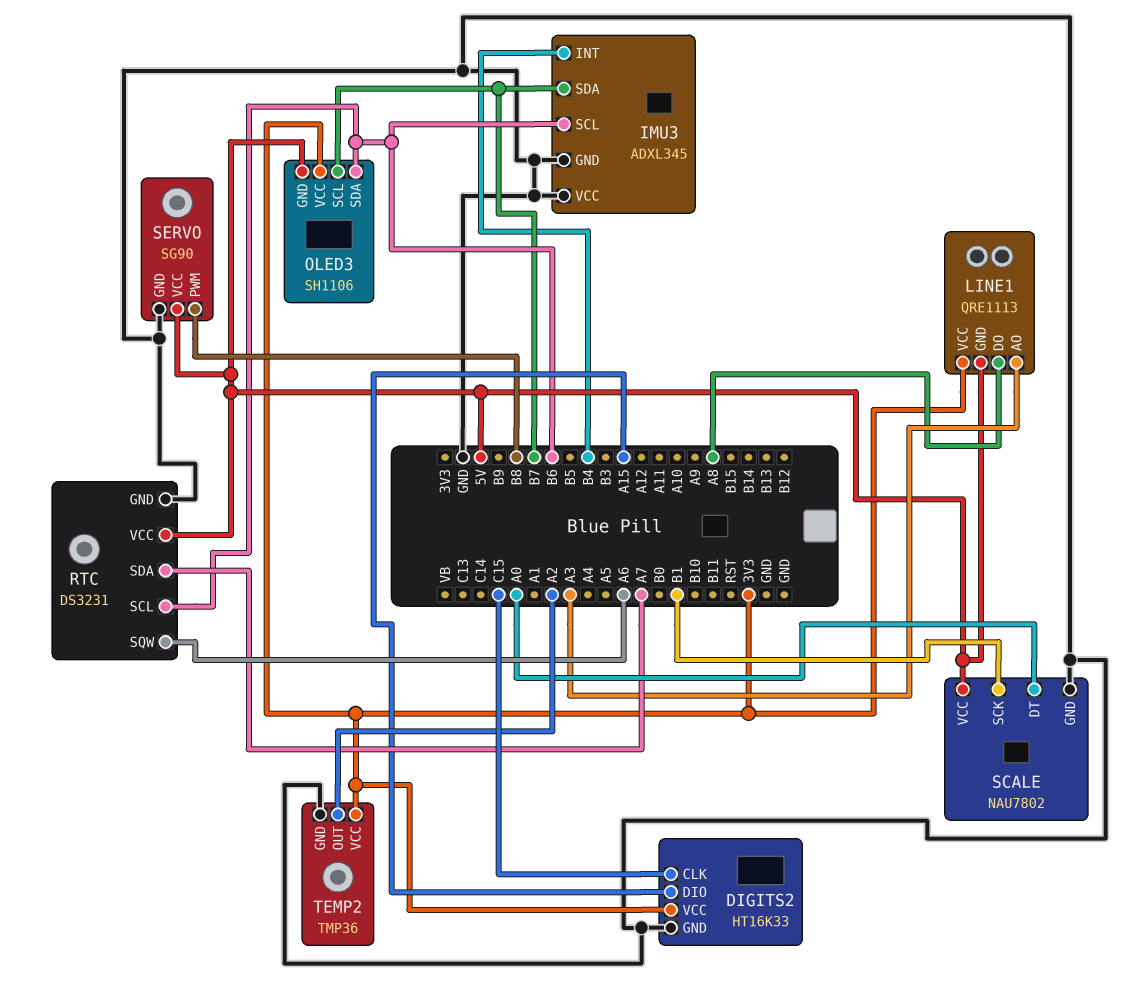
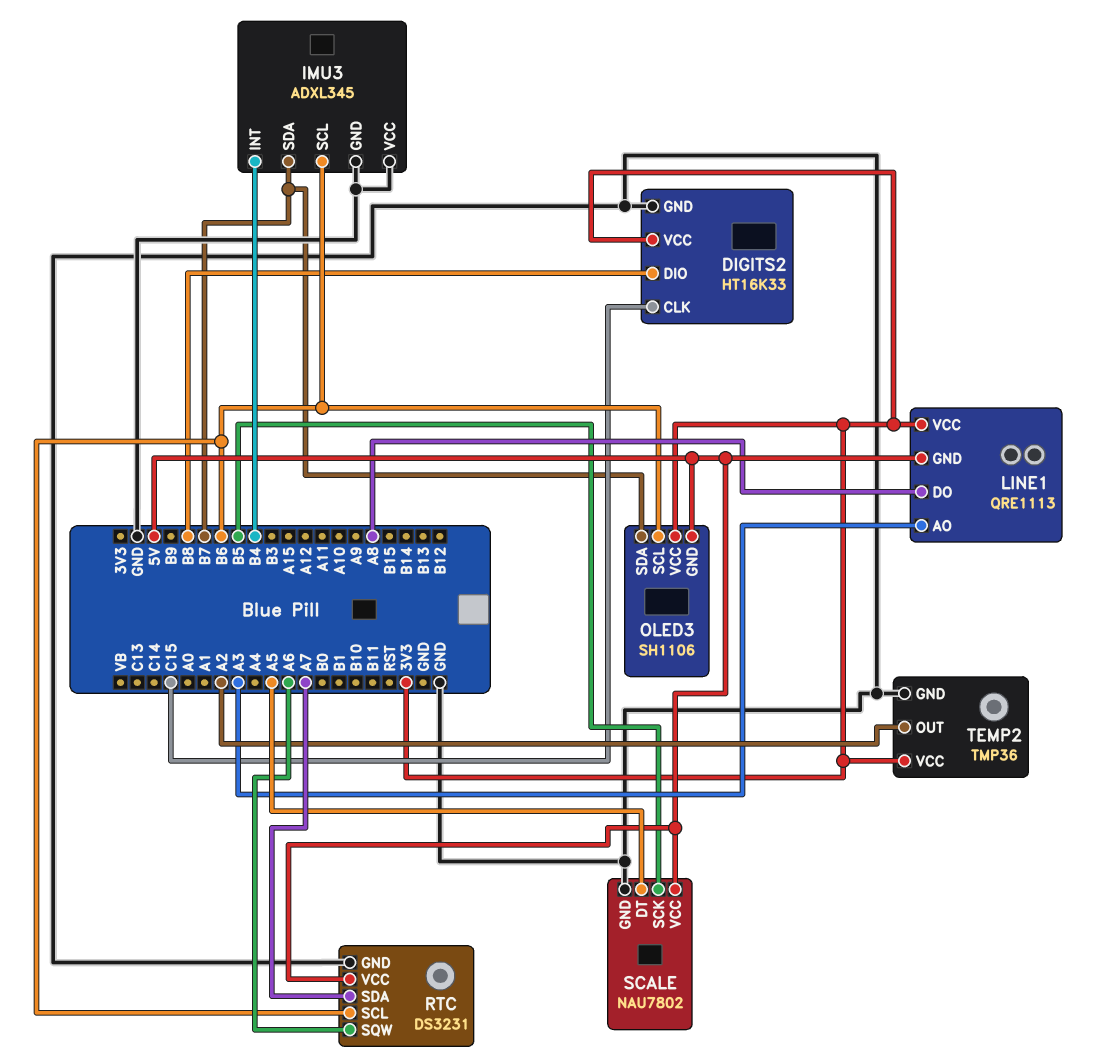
DIGITS2 pin DIO: A15 -> B8
OLED3 pin SCL: B7 -> B6
OLED3 pin SDA: B6 -> B7
SCALE pin DT: A0 -> A5
SCALE pin SCK: B1 -> B5
SERVO: SG90 -> none
SERVO pin GND: GND -> none
SERVO pin PWM: B8 -> none
SERVO pin VCC: 5V -> none

